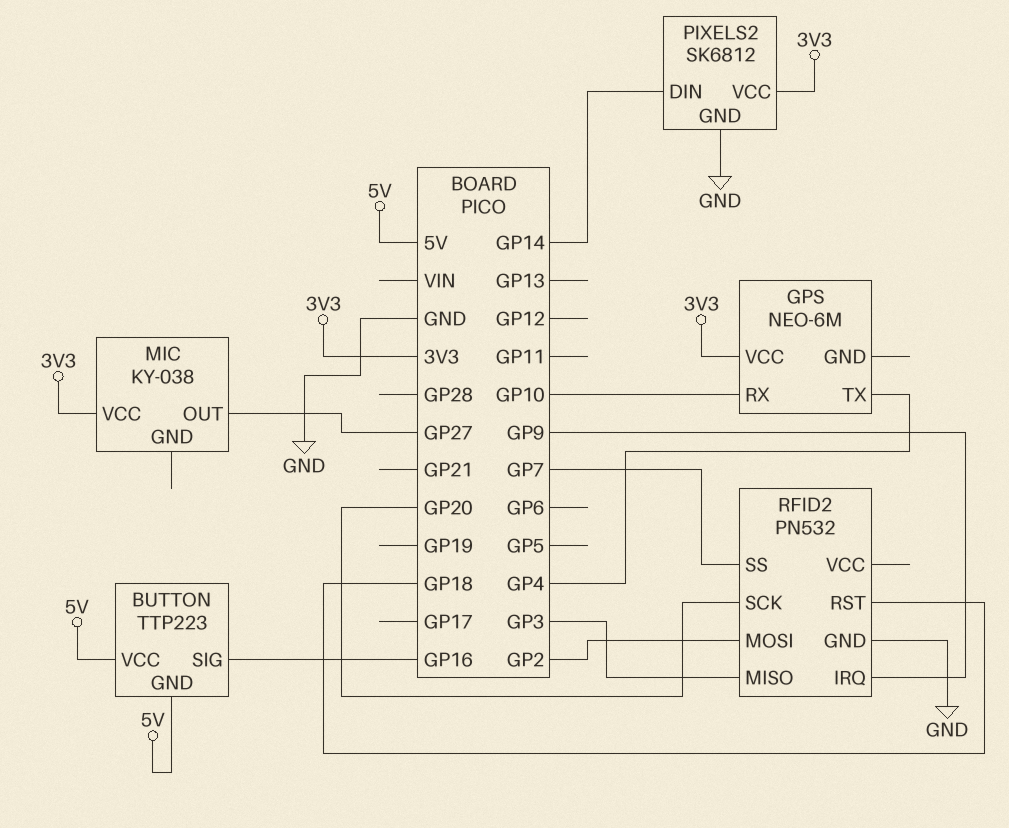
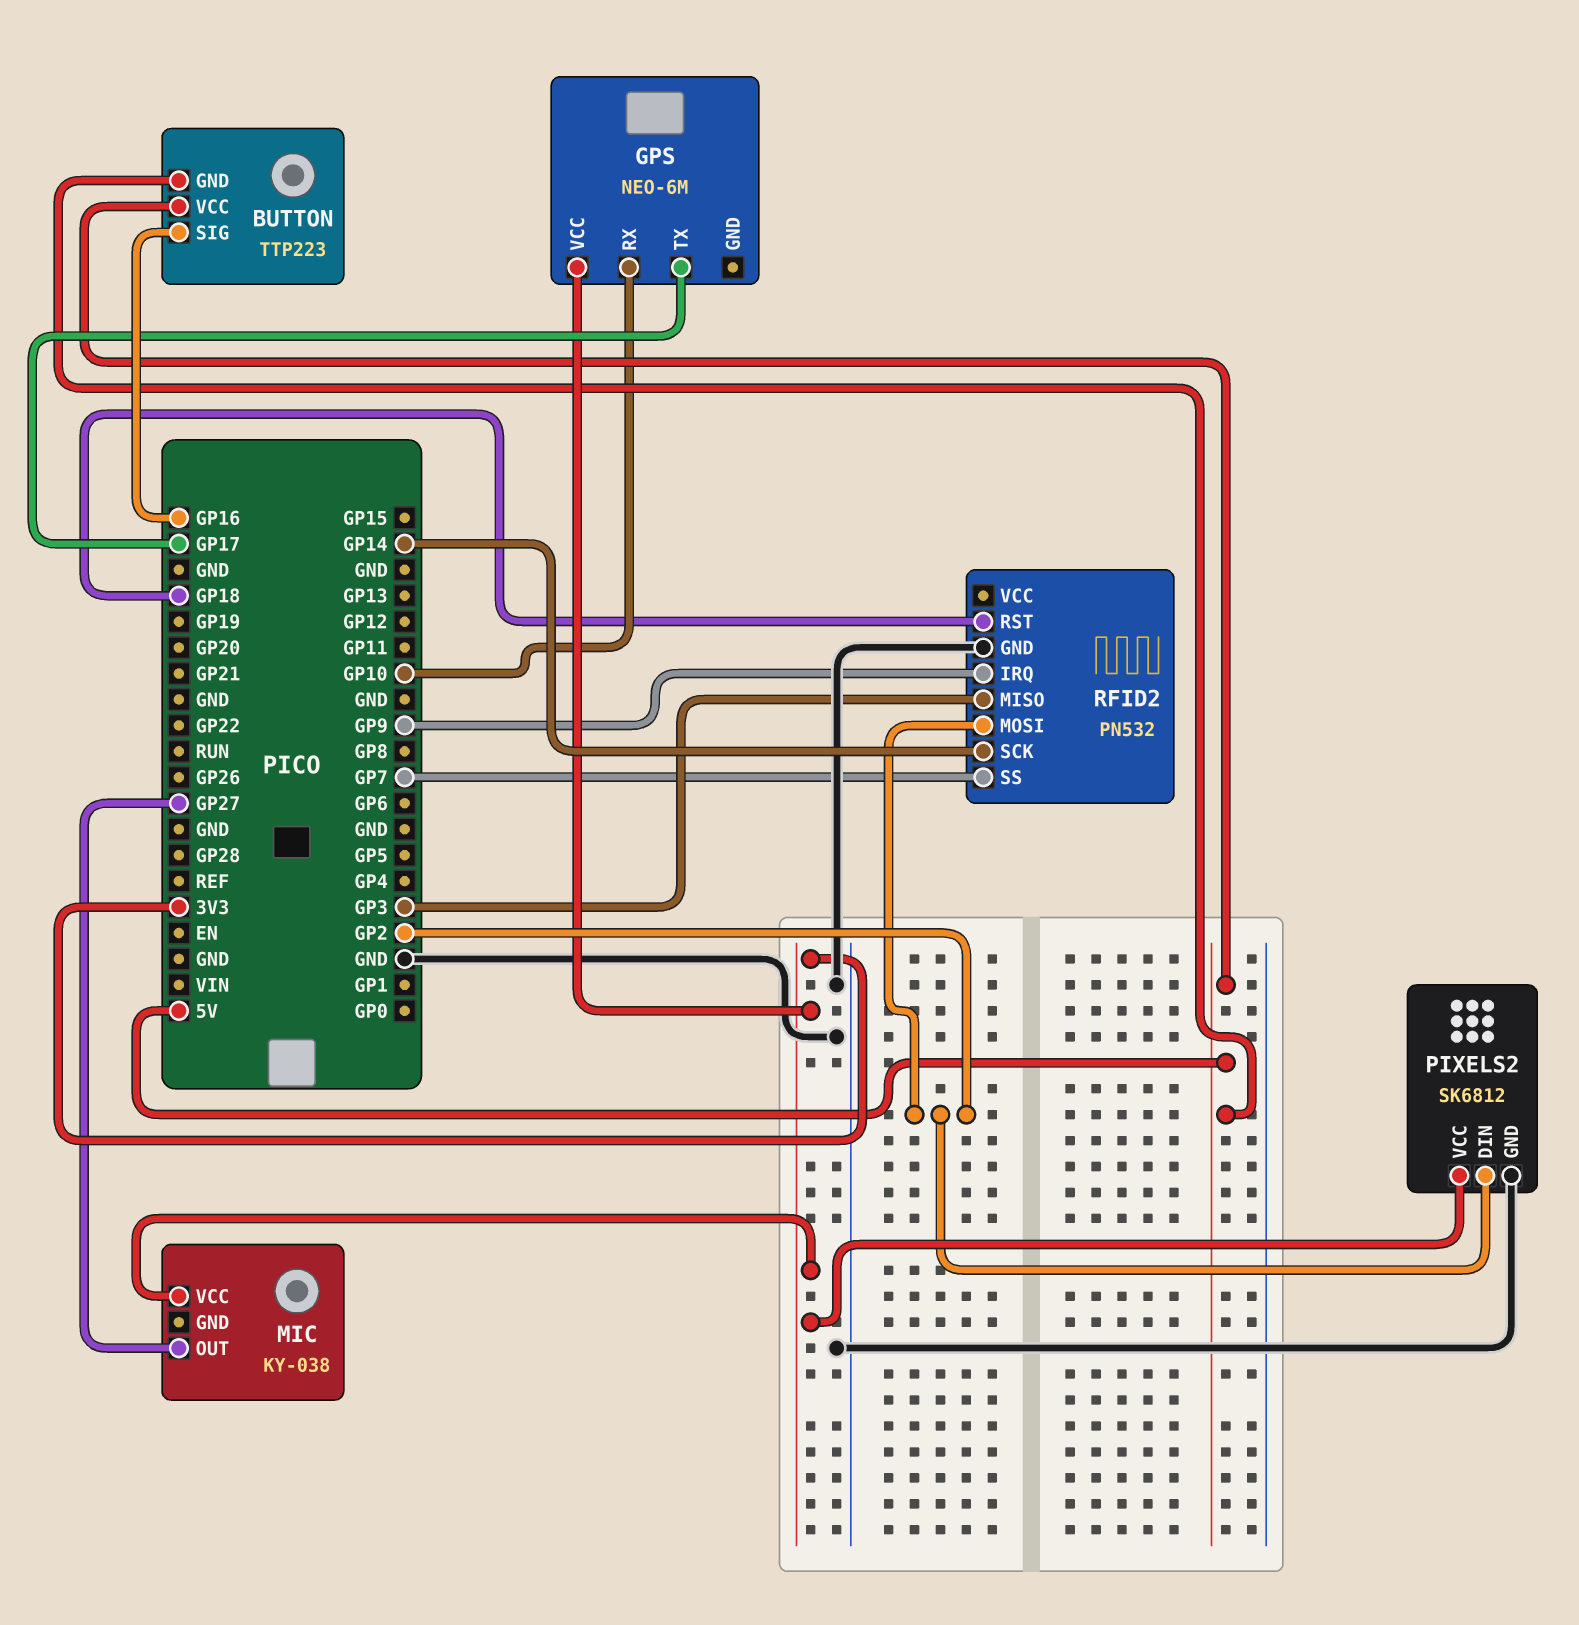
GPS pin TX: GP4 -> GP17
PIXELS2 pin DIN: GP14 -> GP2
RFID2 pin SCK: GP20 -> GP14

